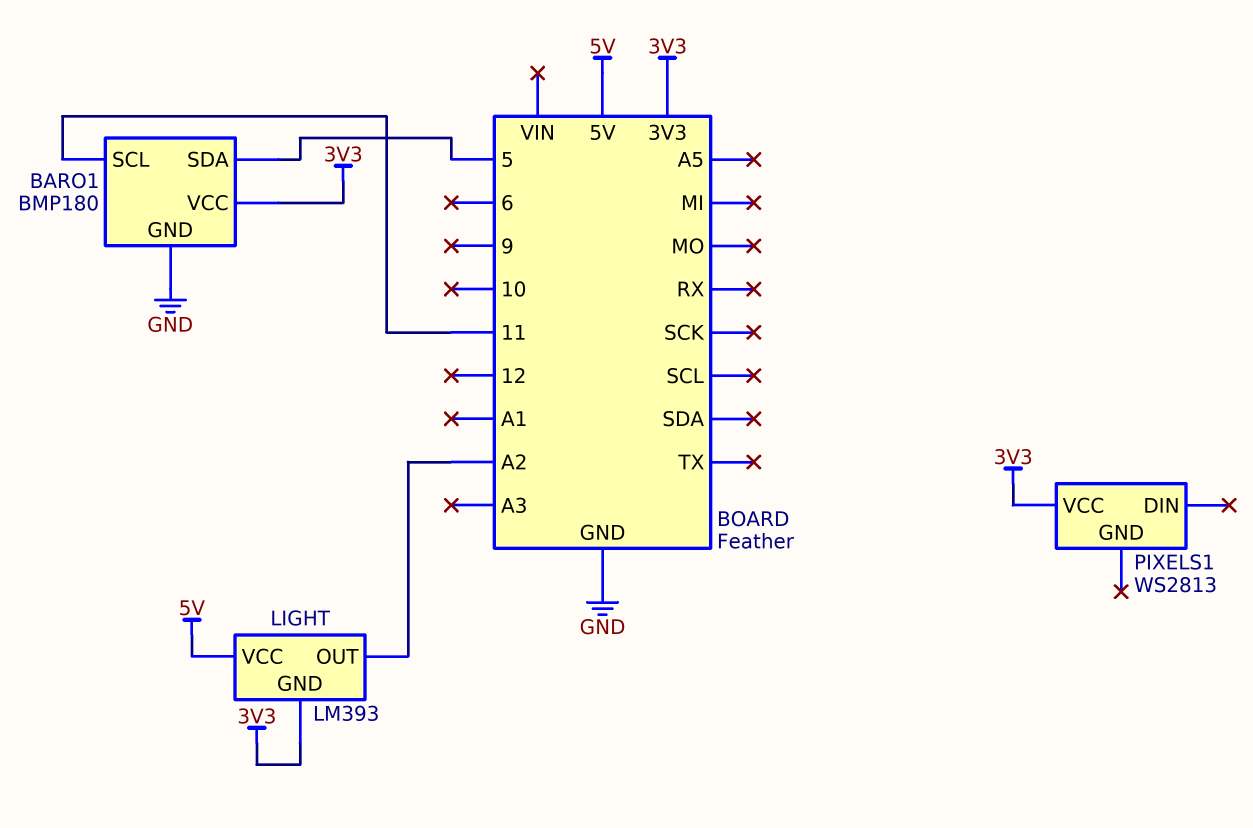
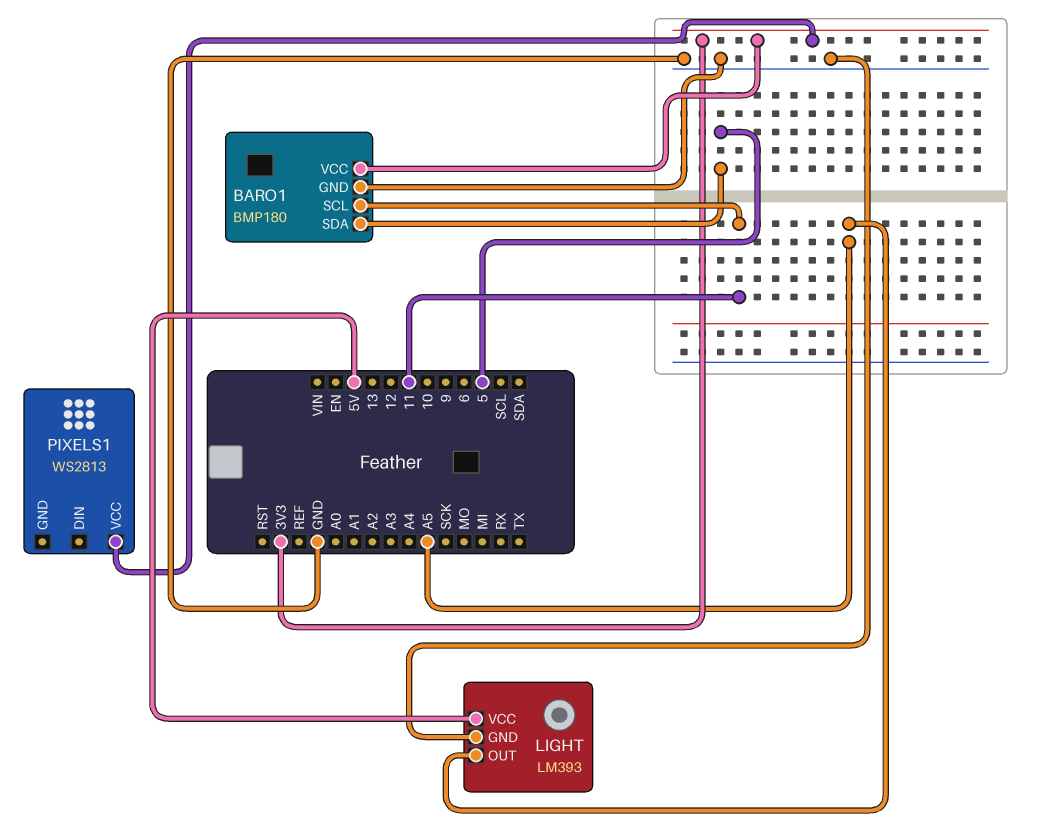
LIGHT pin GND: 3V3 -> GND
LIGHT pin OUT: A2 -> A5

